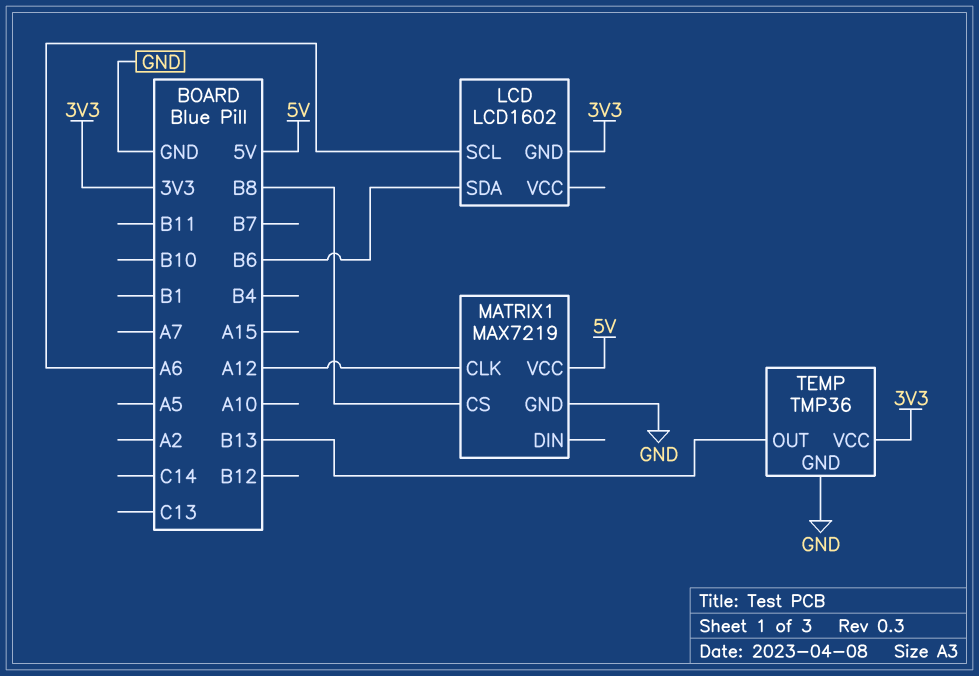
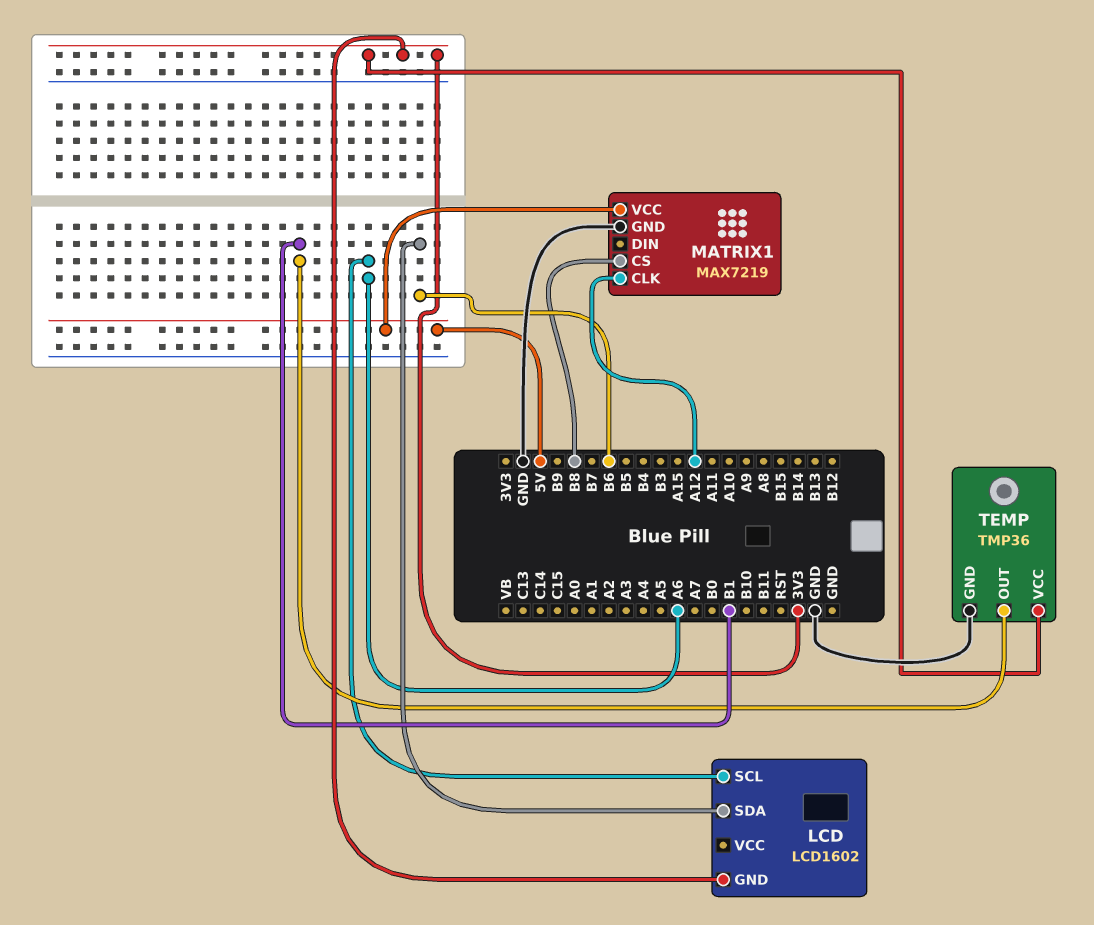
TEMP pin OUT: B13 -> B1

